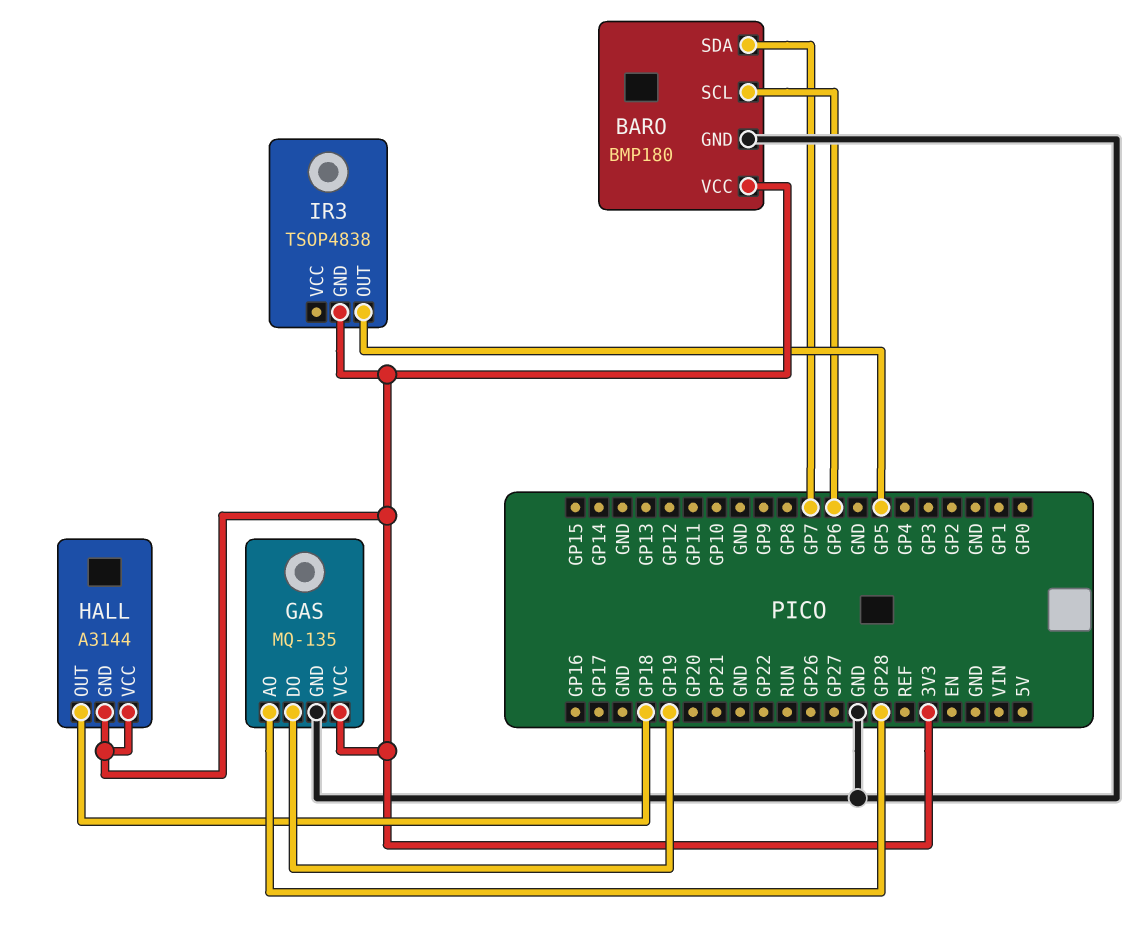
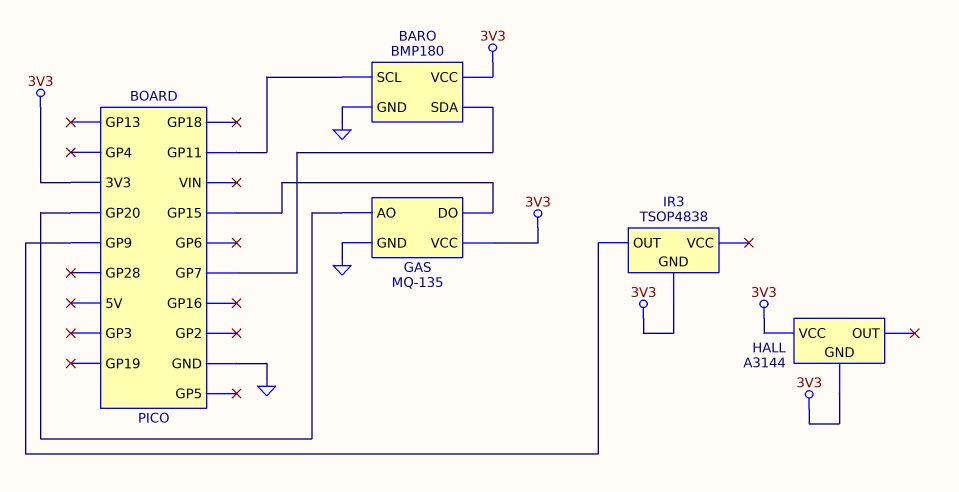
BARO pin SCL: GP6 -> GP11
GAS pin AO: GP28 -> GP20
GAS pin DO: GP19 -> GP15
HALL pin OUT: GP18 -> none
IR3 pin OUT: GP5 -> GP9

